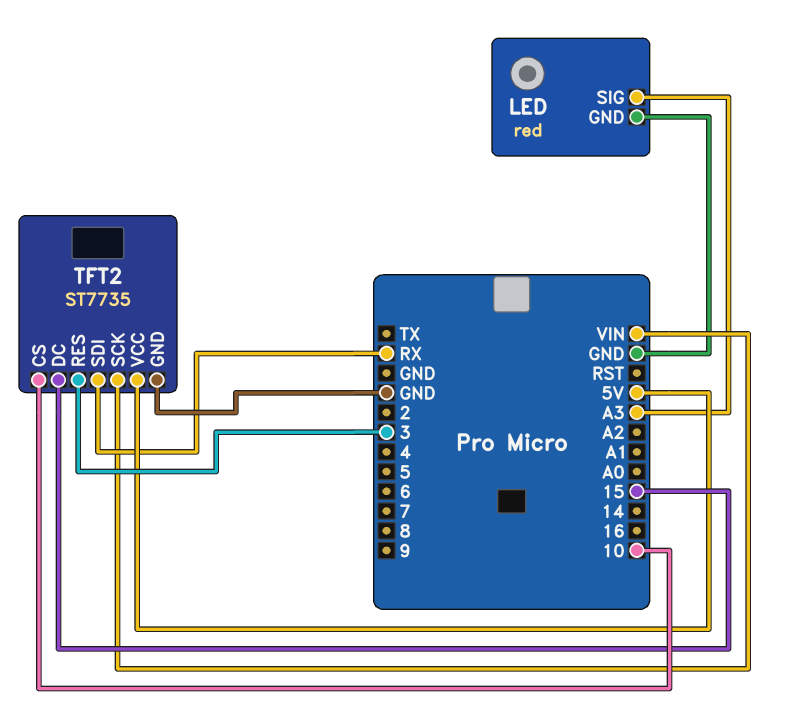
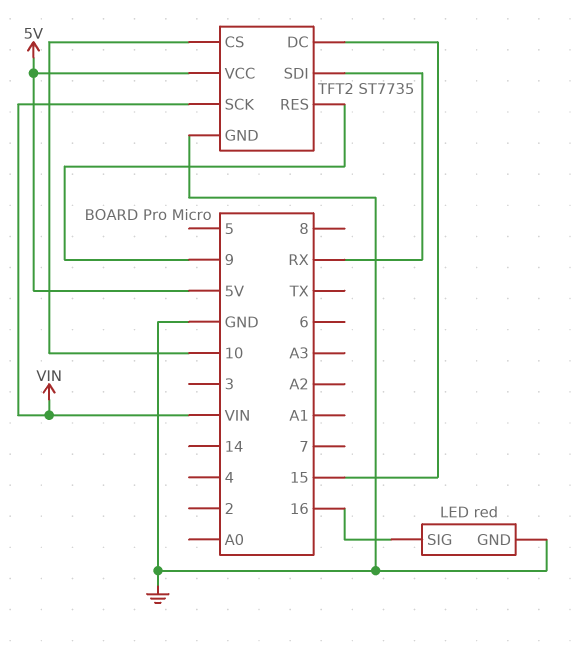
LED pin SIG: A3 -> 16
TFT2 pin RES: 3 -> 9

